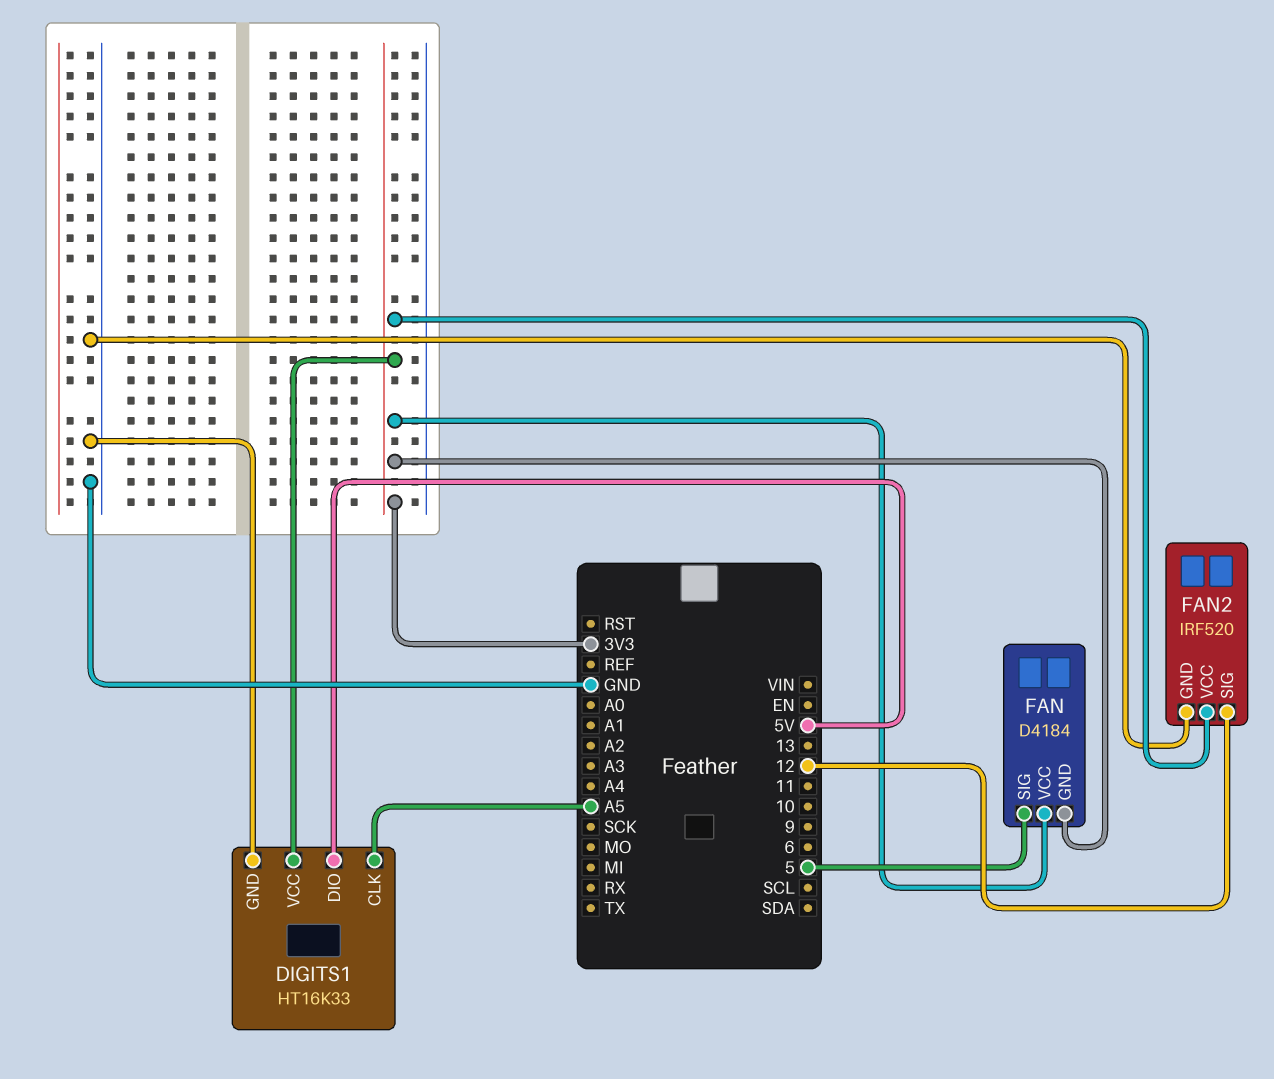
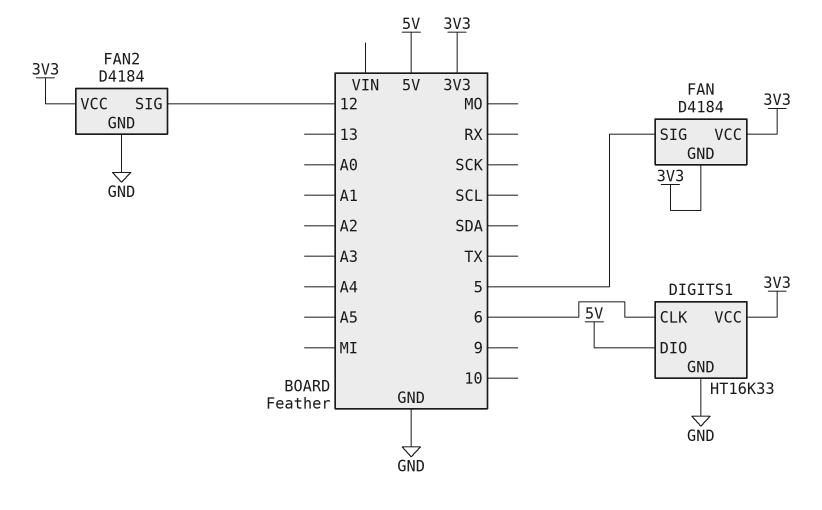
DIGITS1 pin CLK: A5 -> 6
FAN2: IRF520 -> D4184

